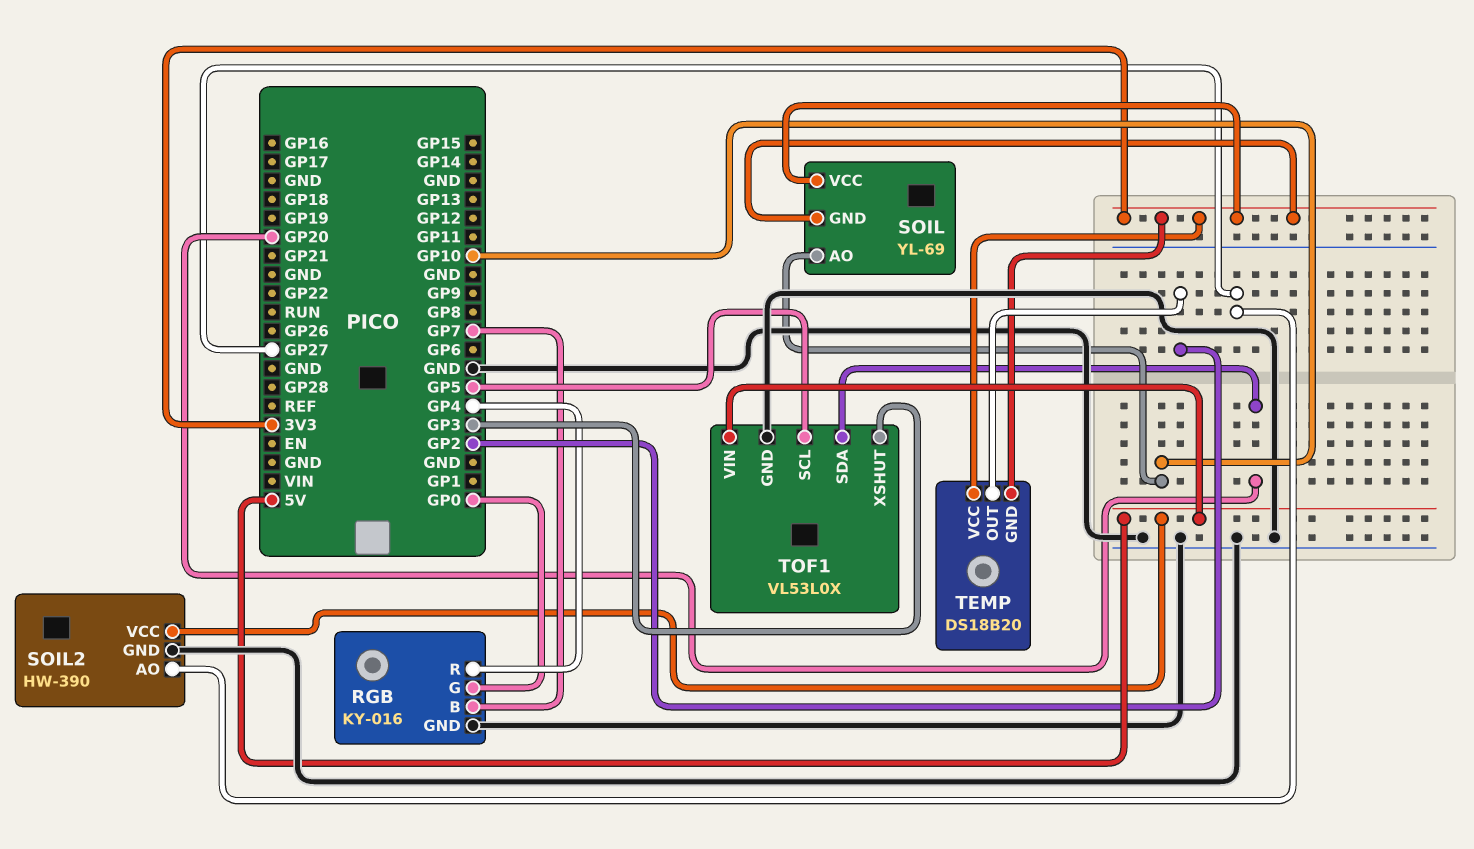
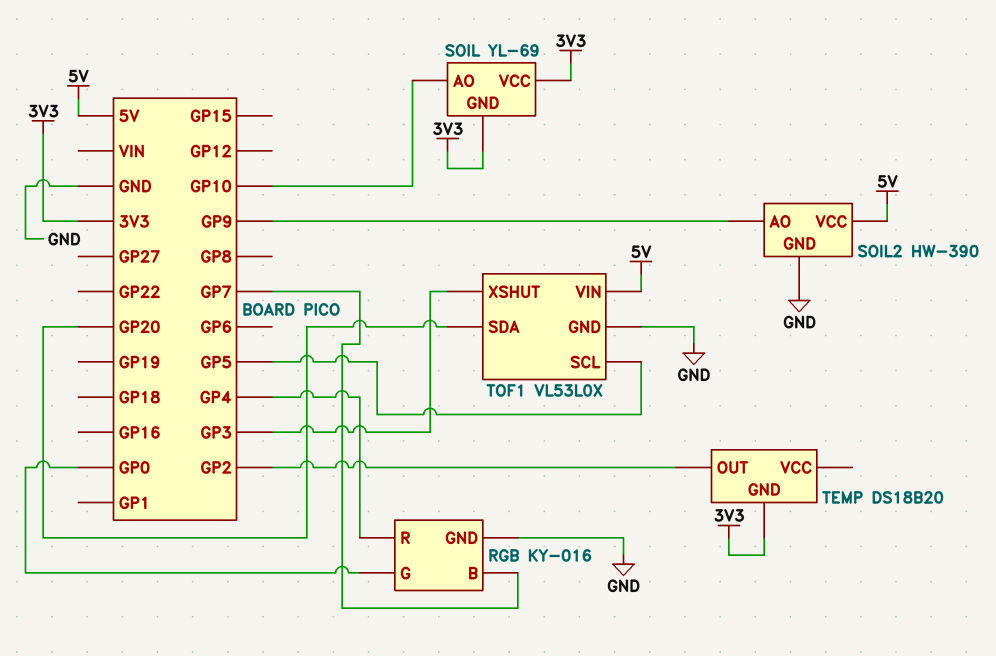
SOIL2 pin AO: GP27 -> GP9
TEMP pin VCC: 3V3 -> none

